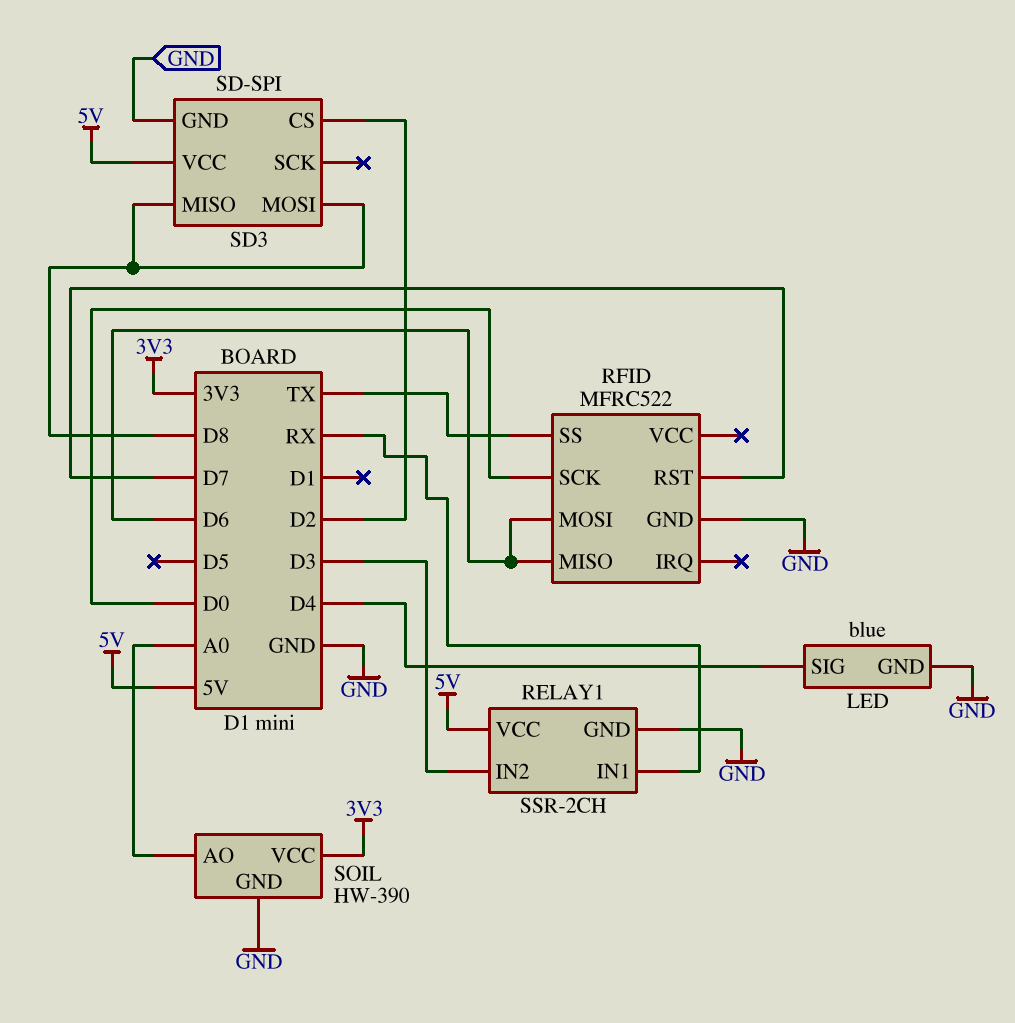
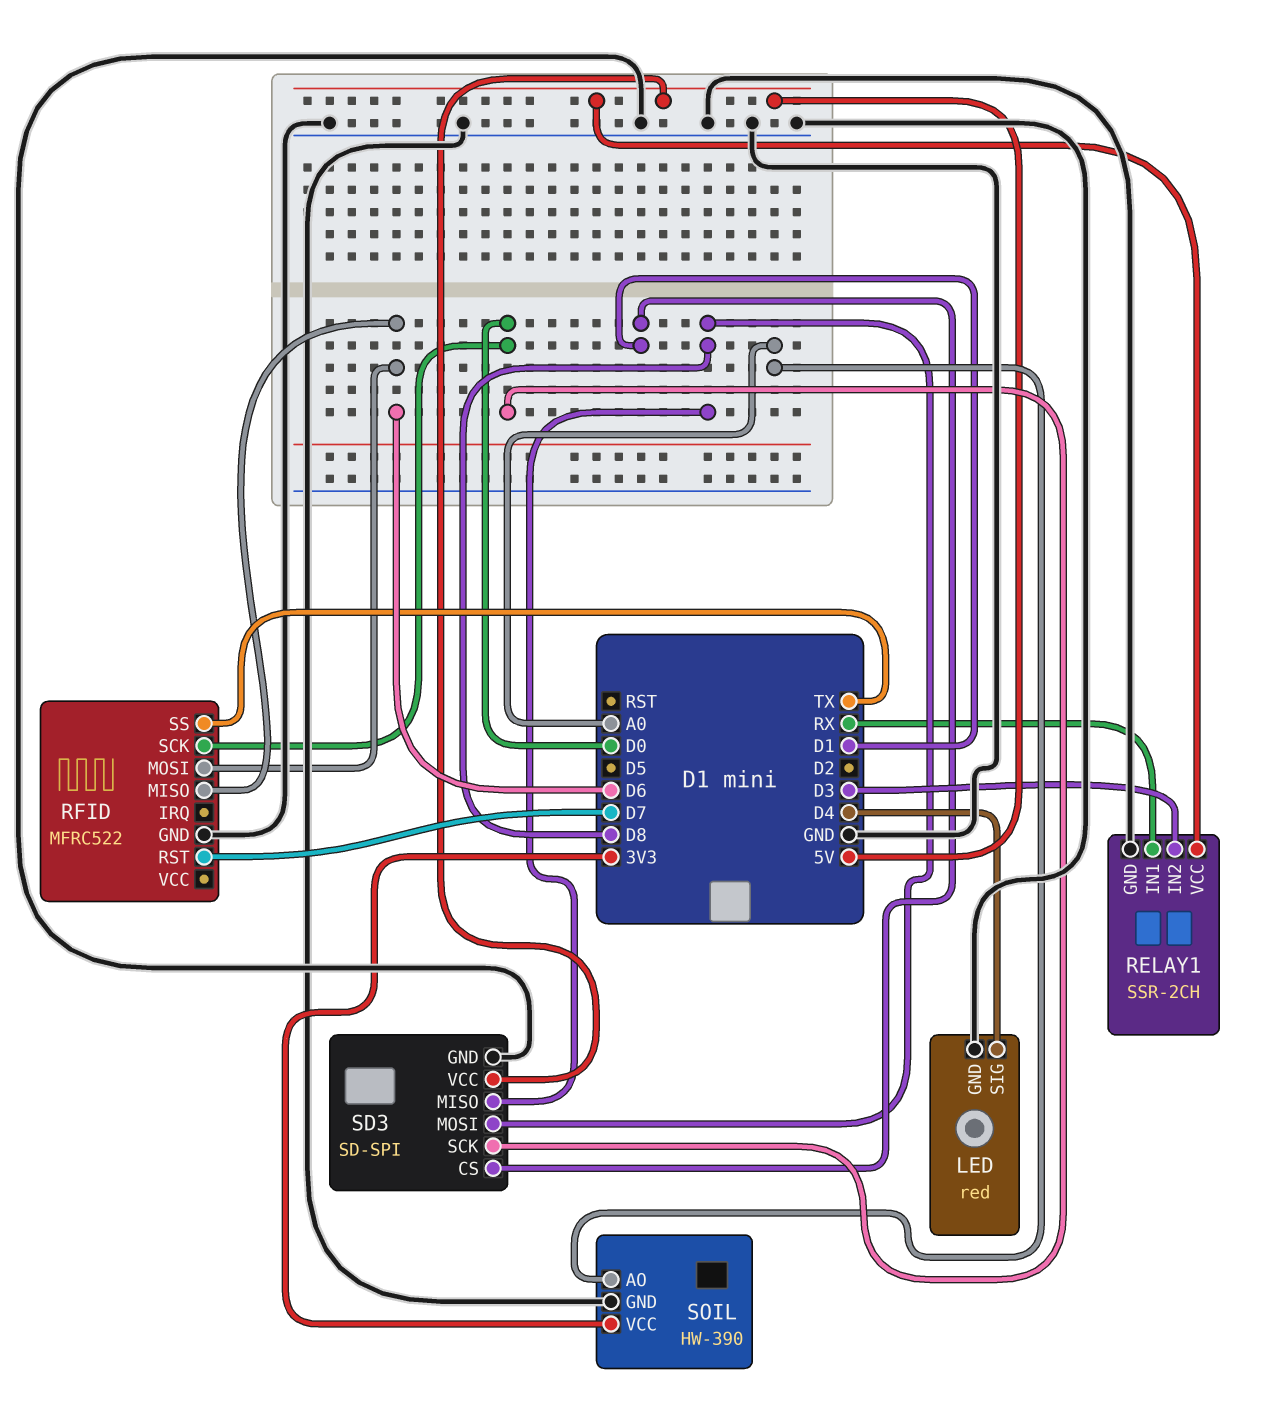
LED: blue -> red
SD3 pin CS: D2 -> D1
SD3 pin SCK: none -> D0

